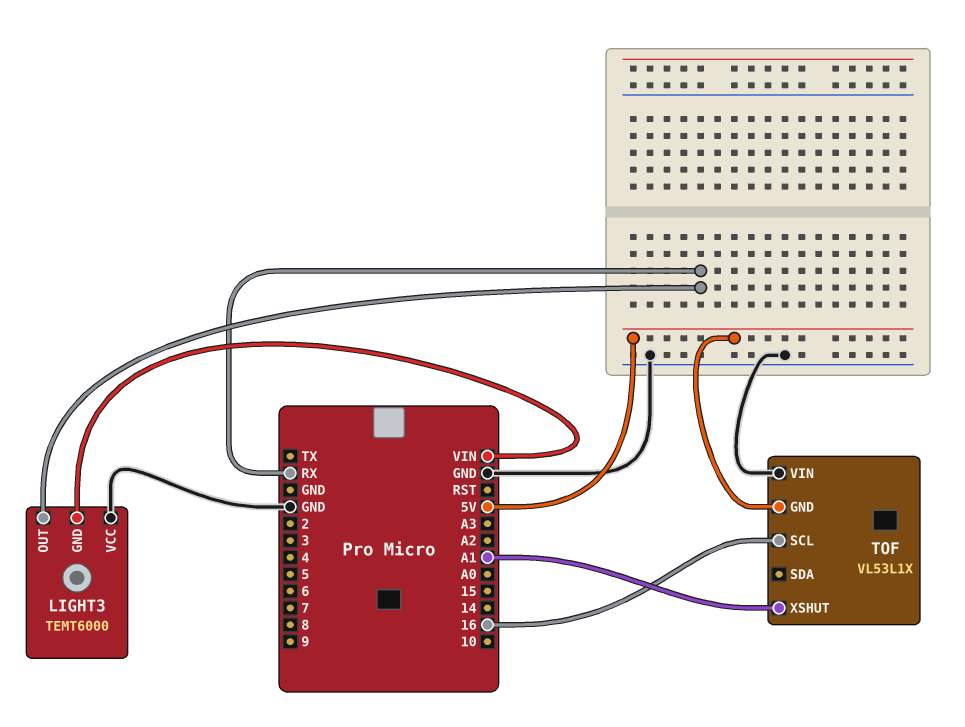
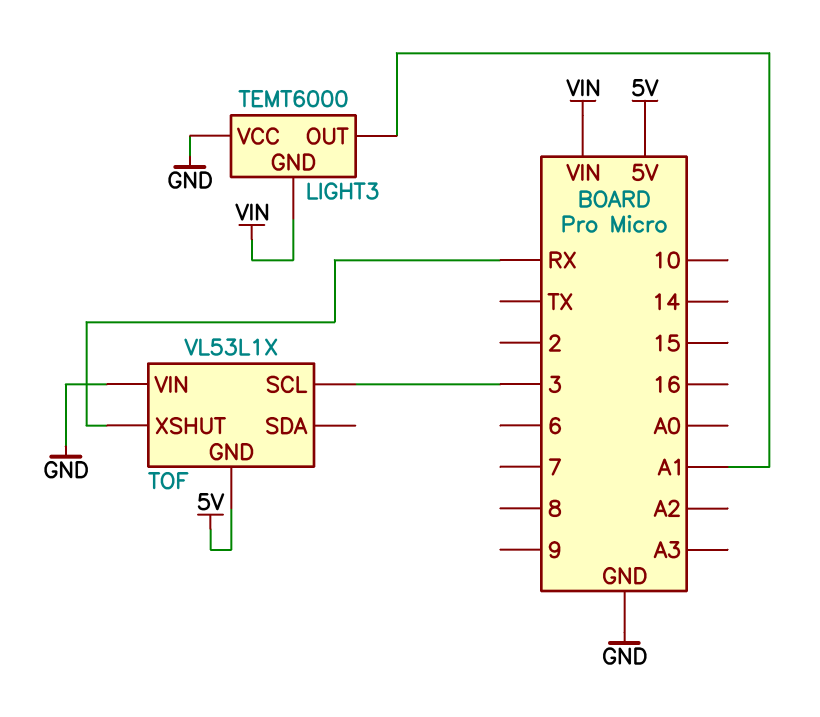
LIGHT3 pin OUT: RX -> A1
TOF pin SCL: 16 -> 3
TOF pin XSHUT: A1 -> RX

